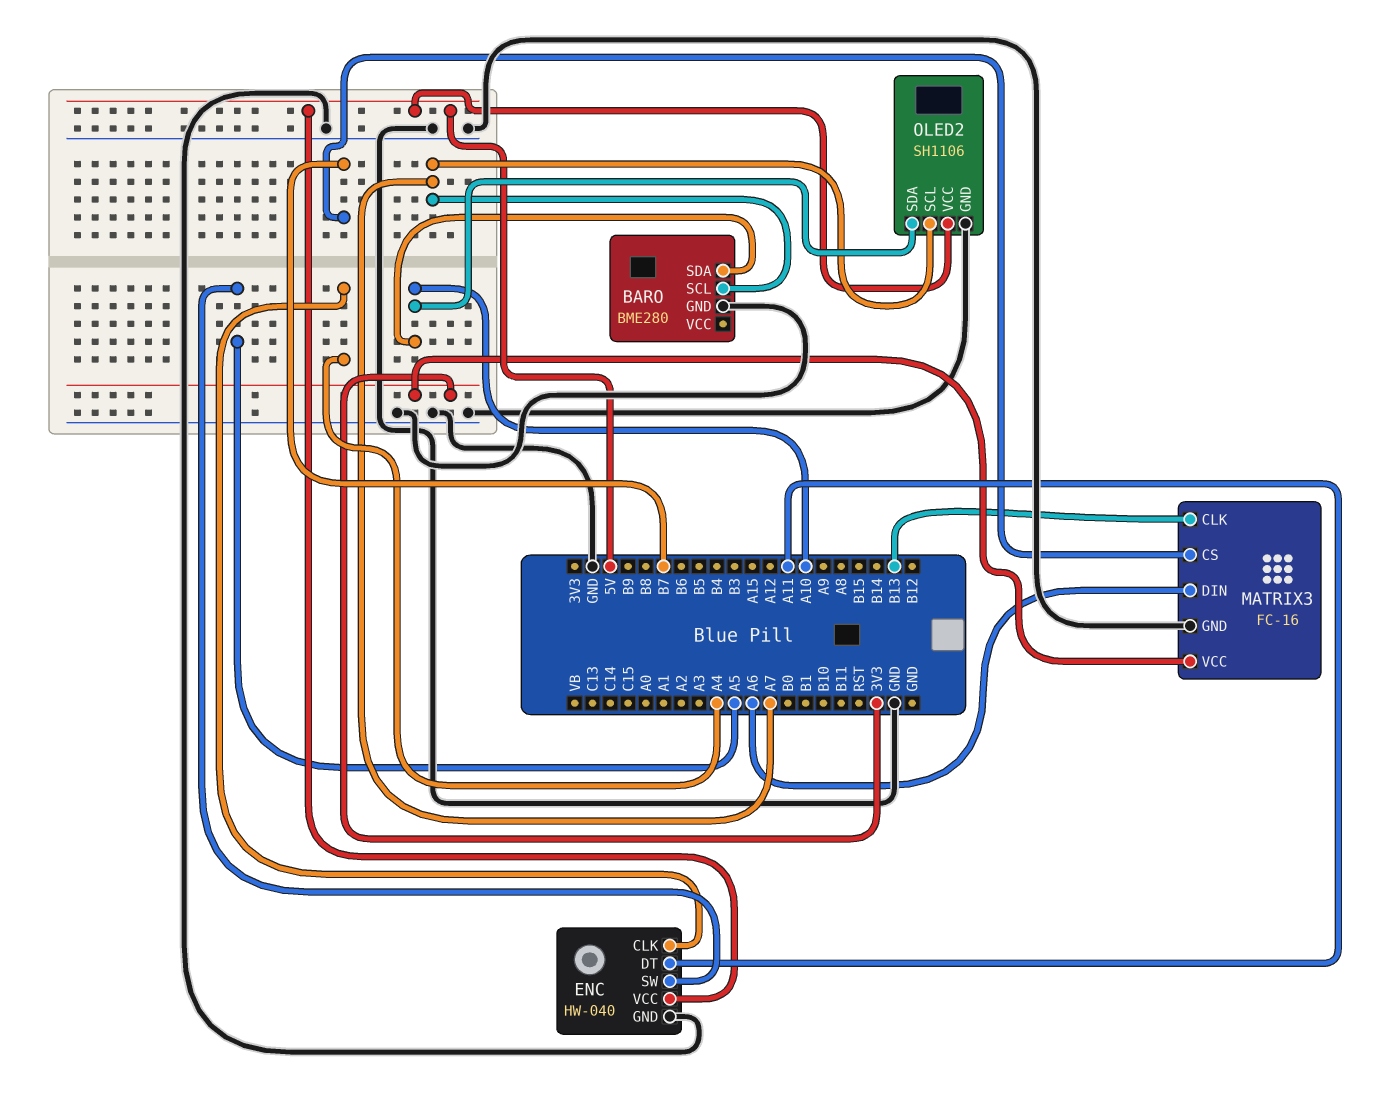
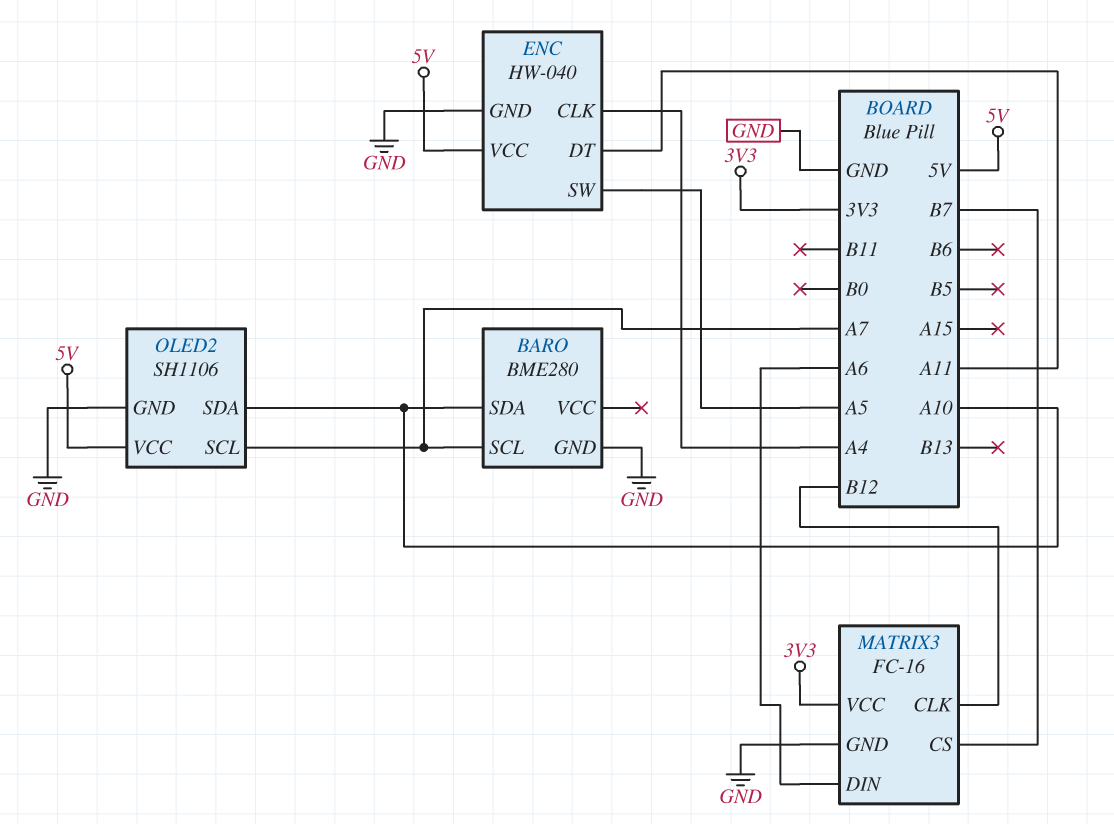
MATRIX3 pin CLK: B13 -> B12

